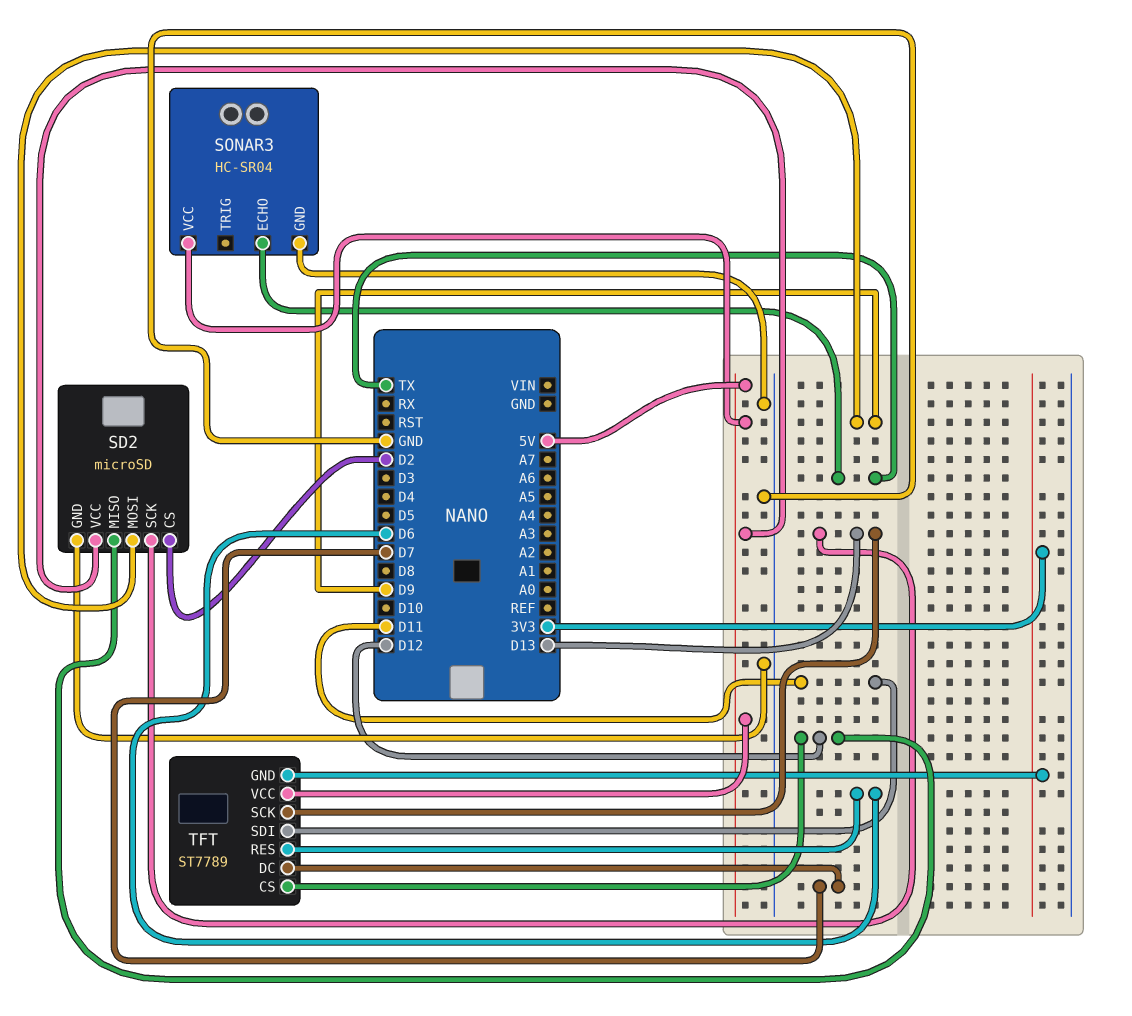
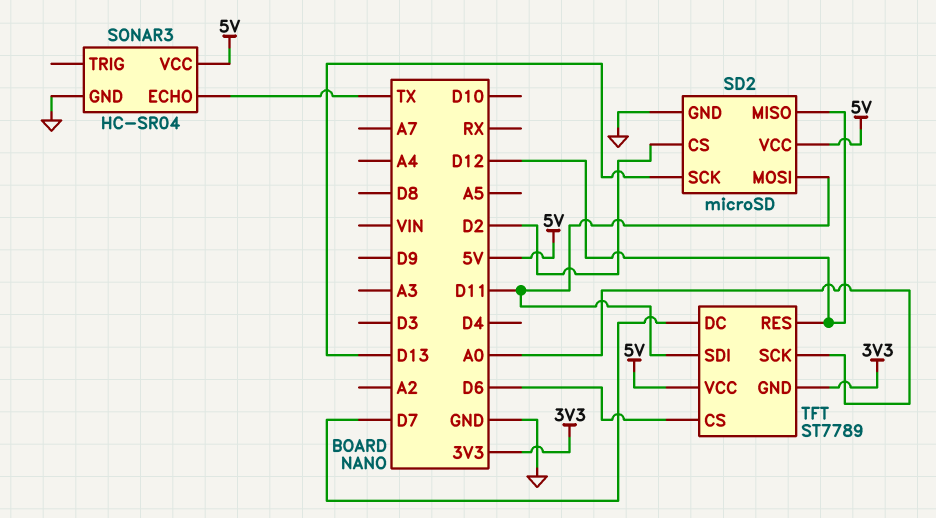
SD2 pin MOSI: D9 -> D11
TFT pin CS: D12 -> D6
TFT pin RES: D6 -> D12
TFT pin SCK: D13 -> A0

